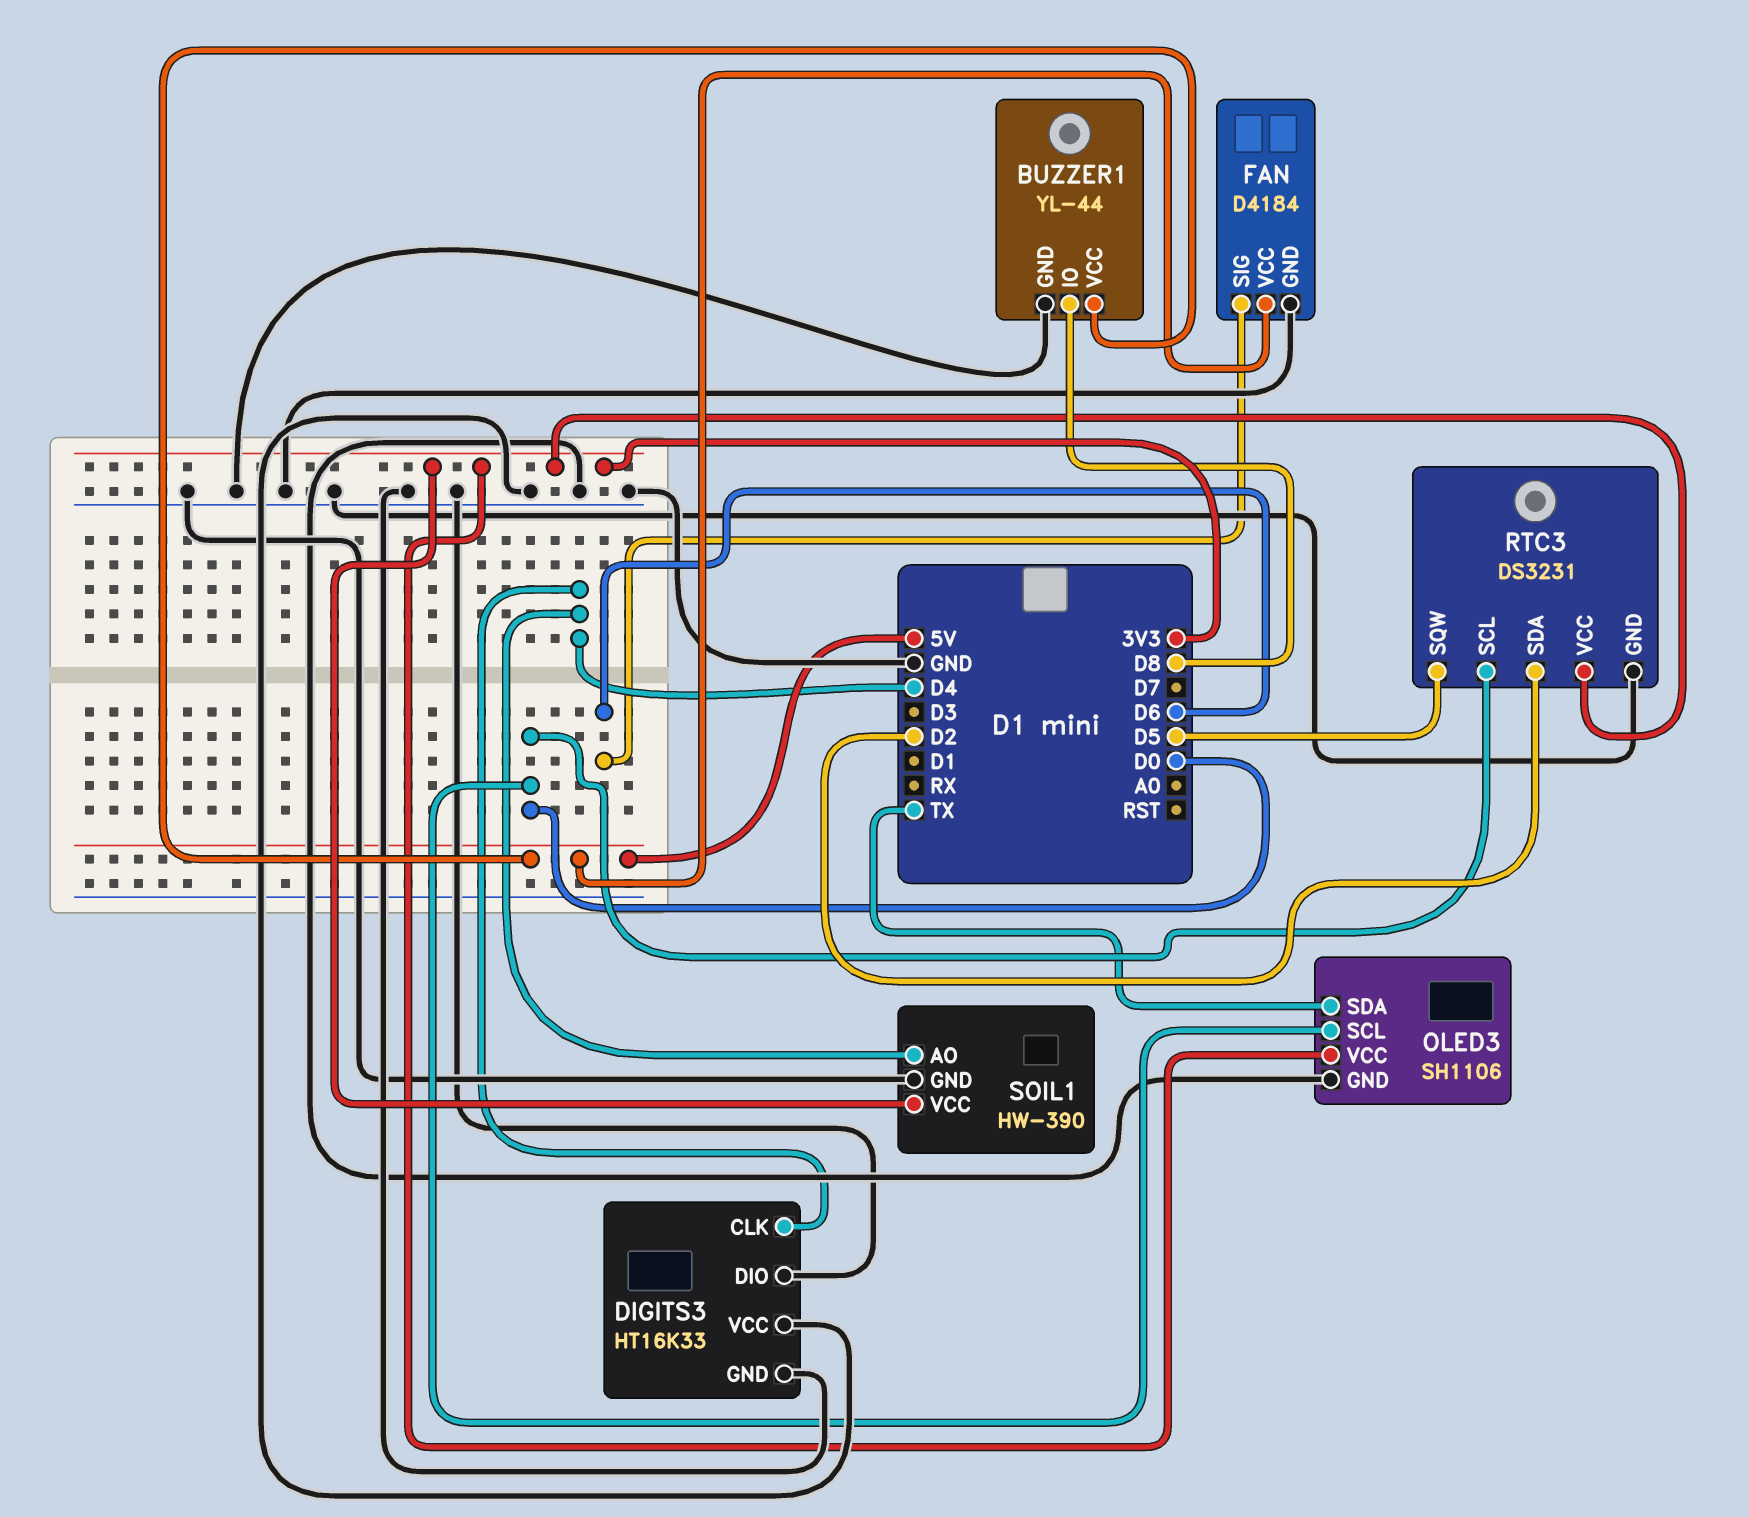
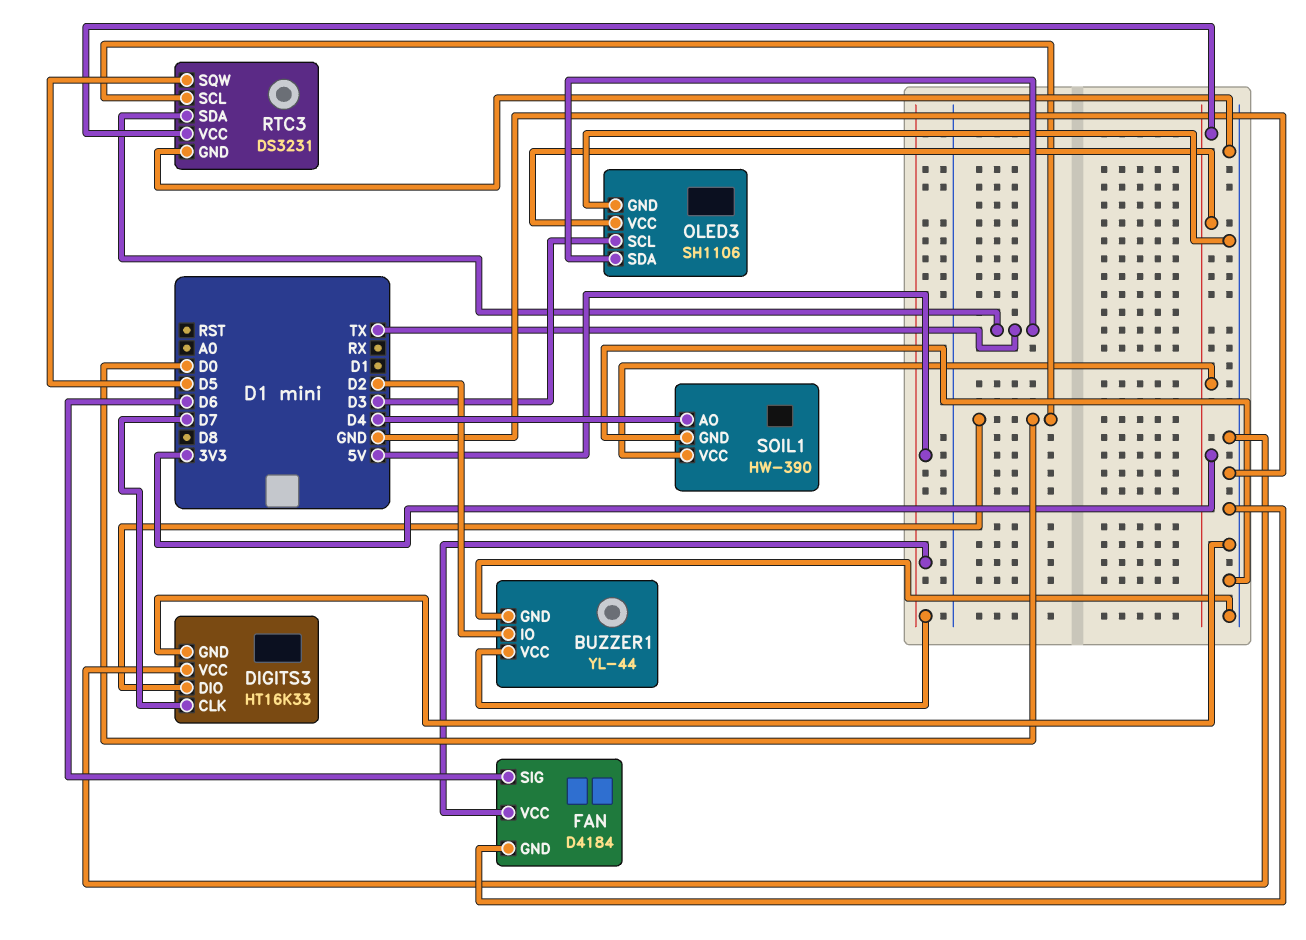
BUZZER1 pin IO: D8 -> D2
DIGITS3 pin CLK: D4 -> D7
DIGITS3 pin DIO: GND -> D0
OLED3 pin SCL: D0 -> D3
RTC3 pin SDA: D2 -> TX

